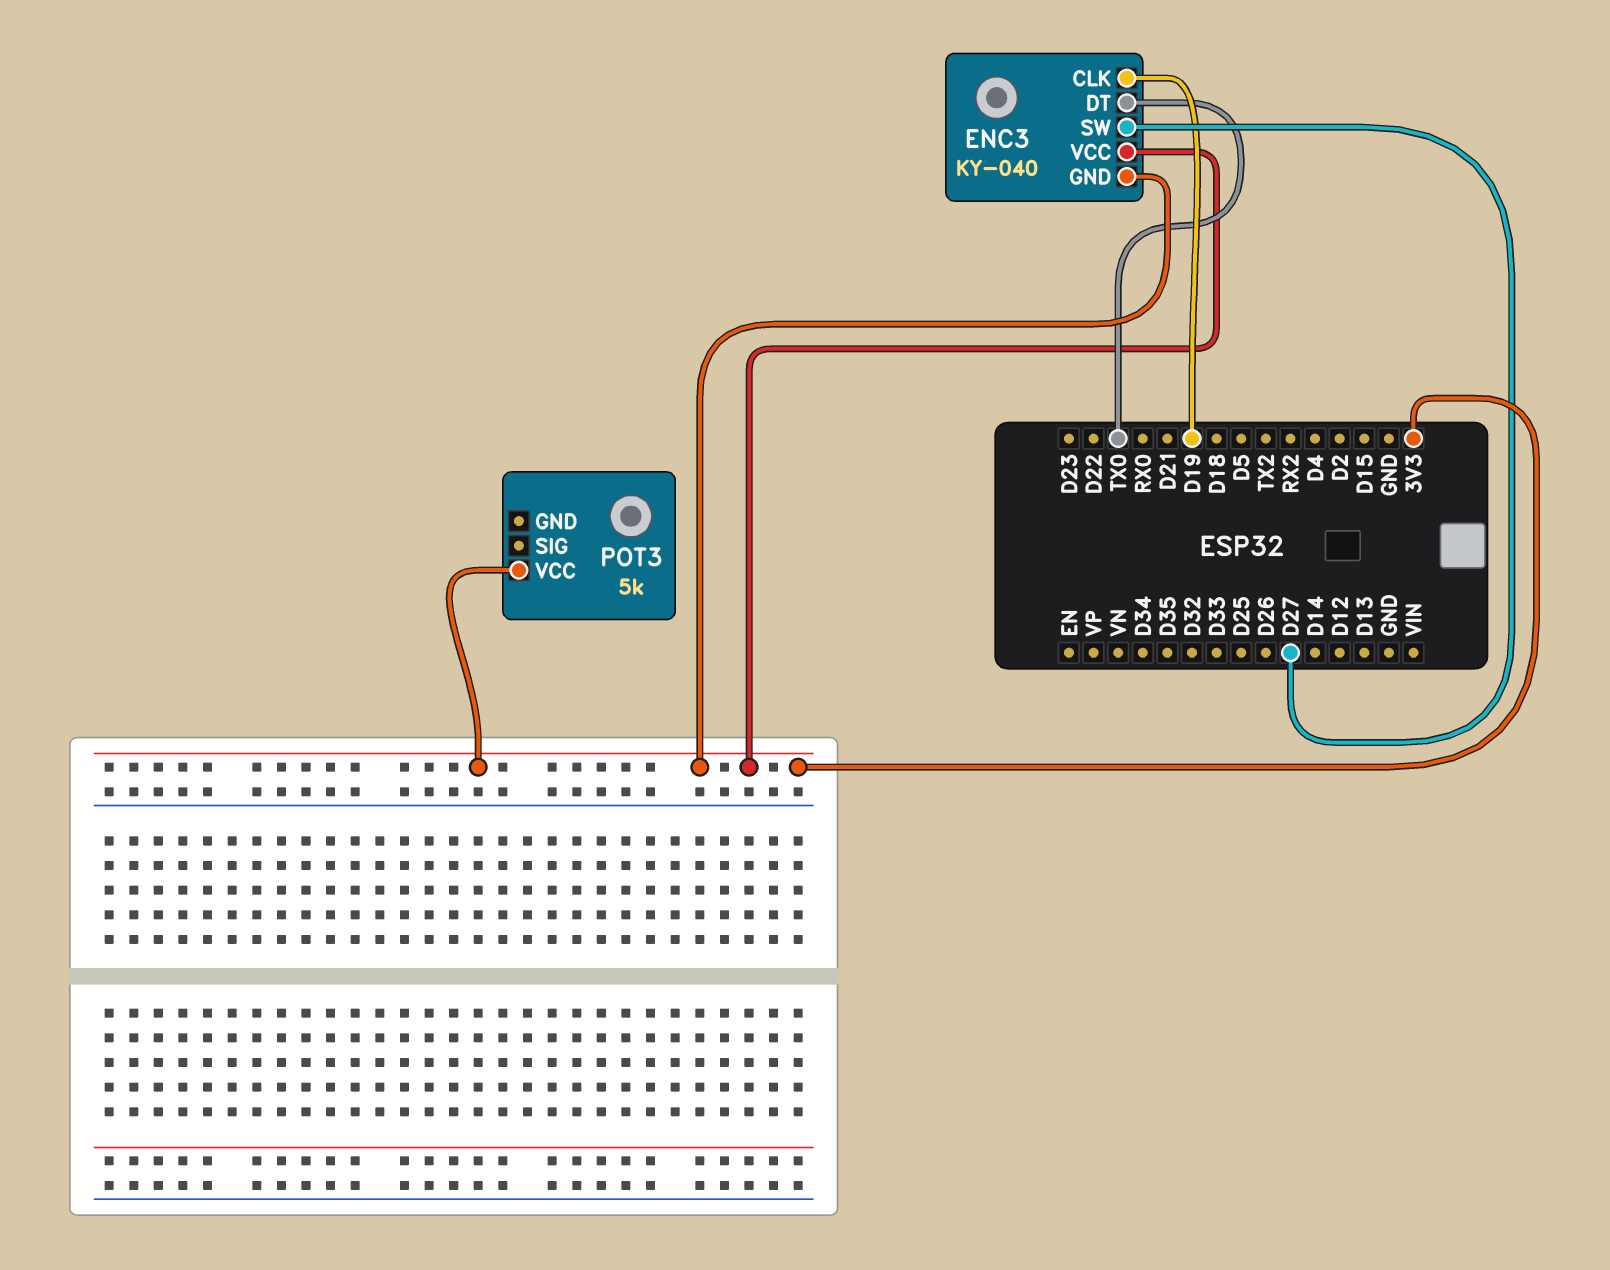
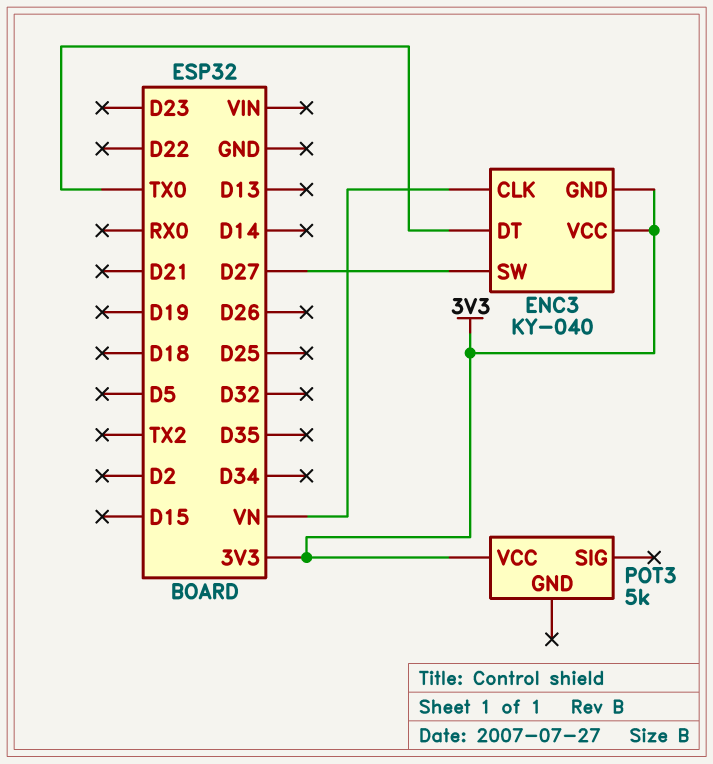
ENC3 pin CLK: D19 -> VN

